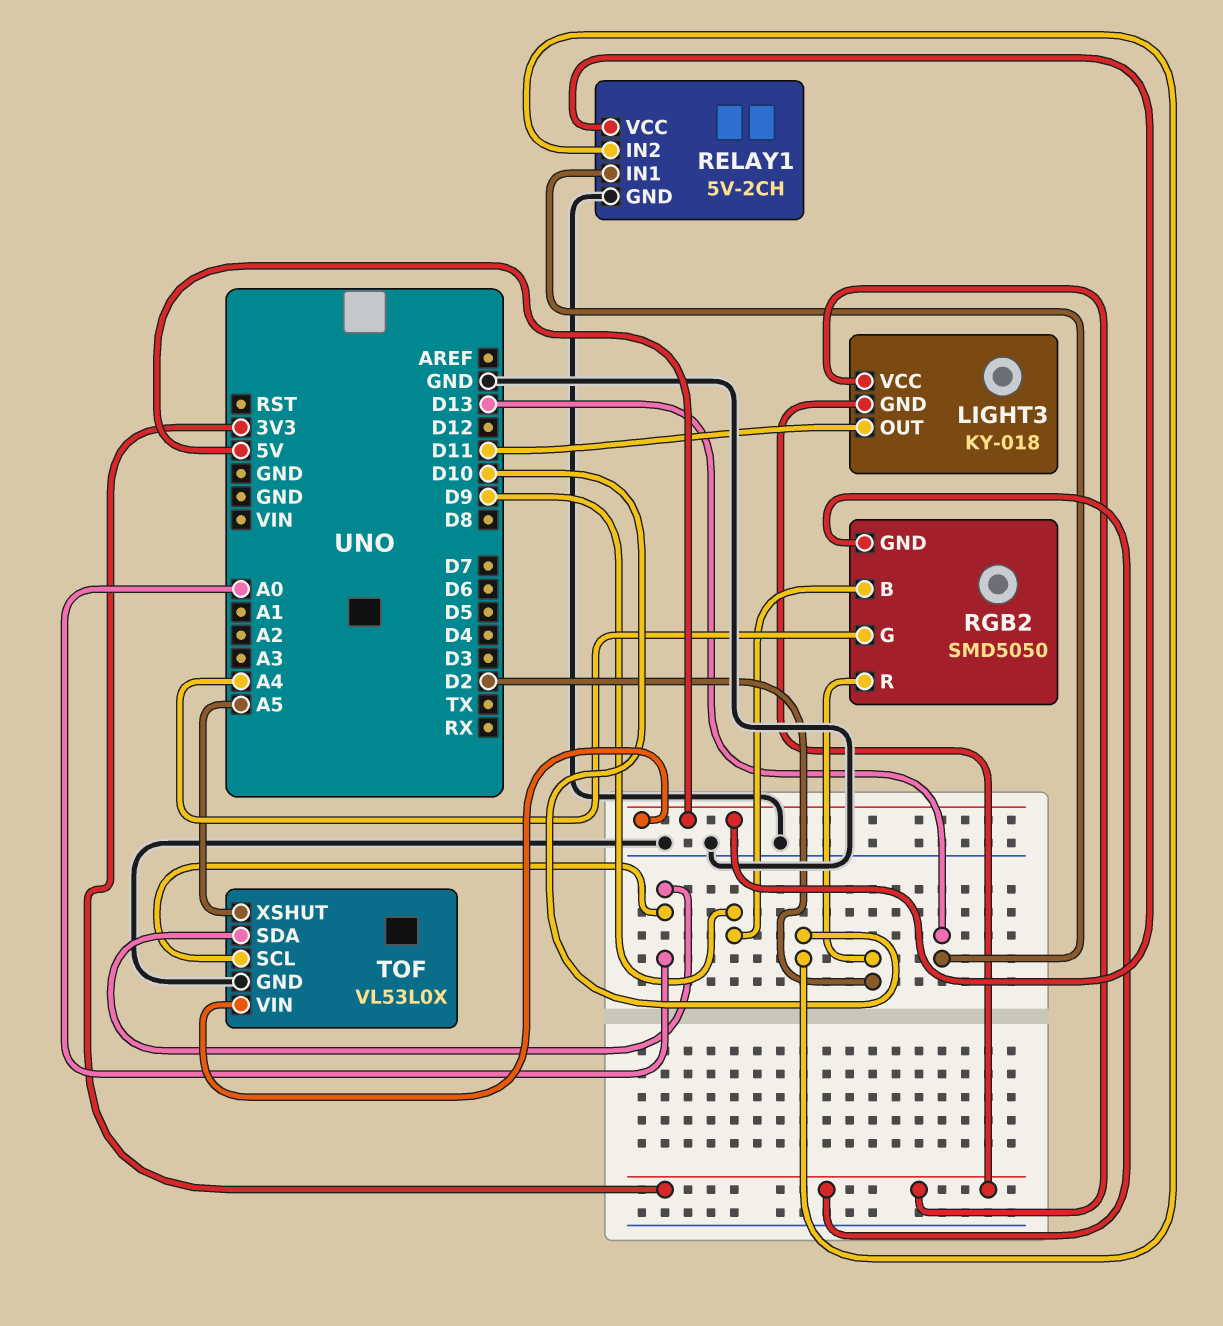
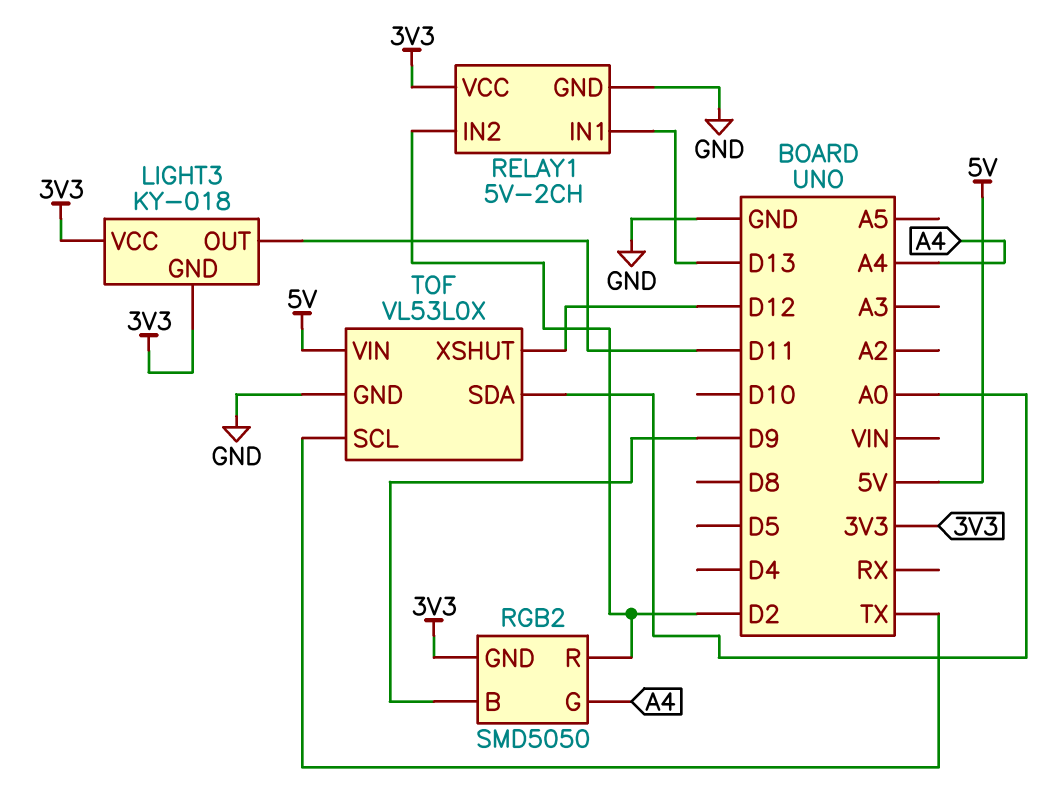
RELAY1 pin IN2: D10 -> D2
RELAY1 pin VCC: 5V -> 3V3
TOF pin SCL: A0 -> TX
TOF pin XSHUT: A5 -> D12

